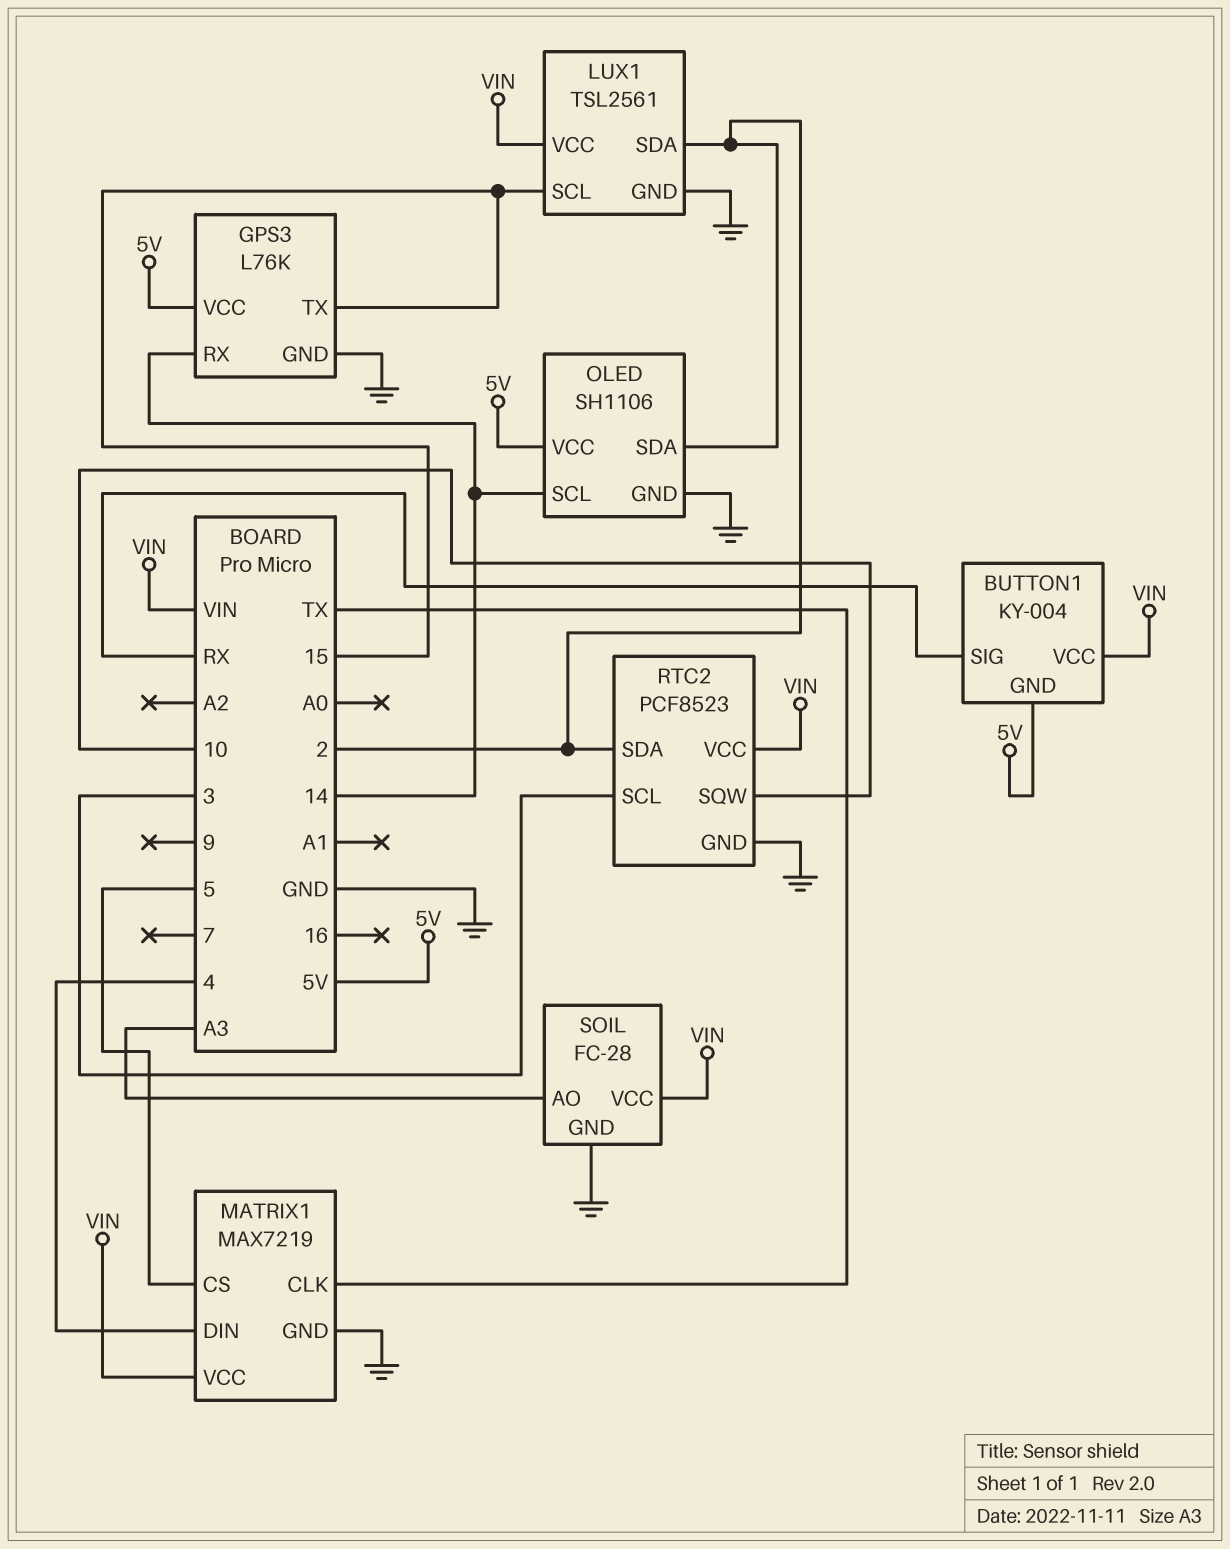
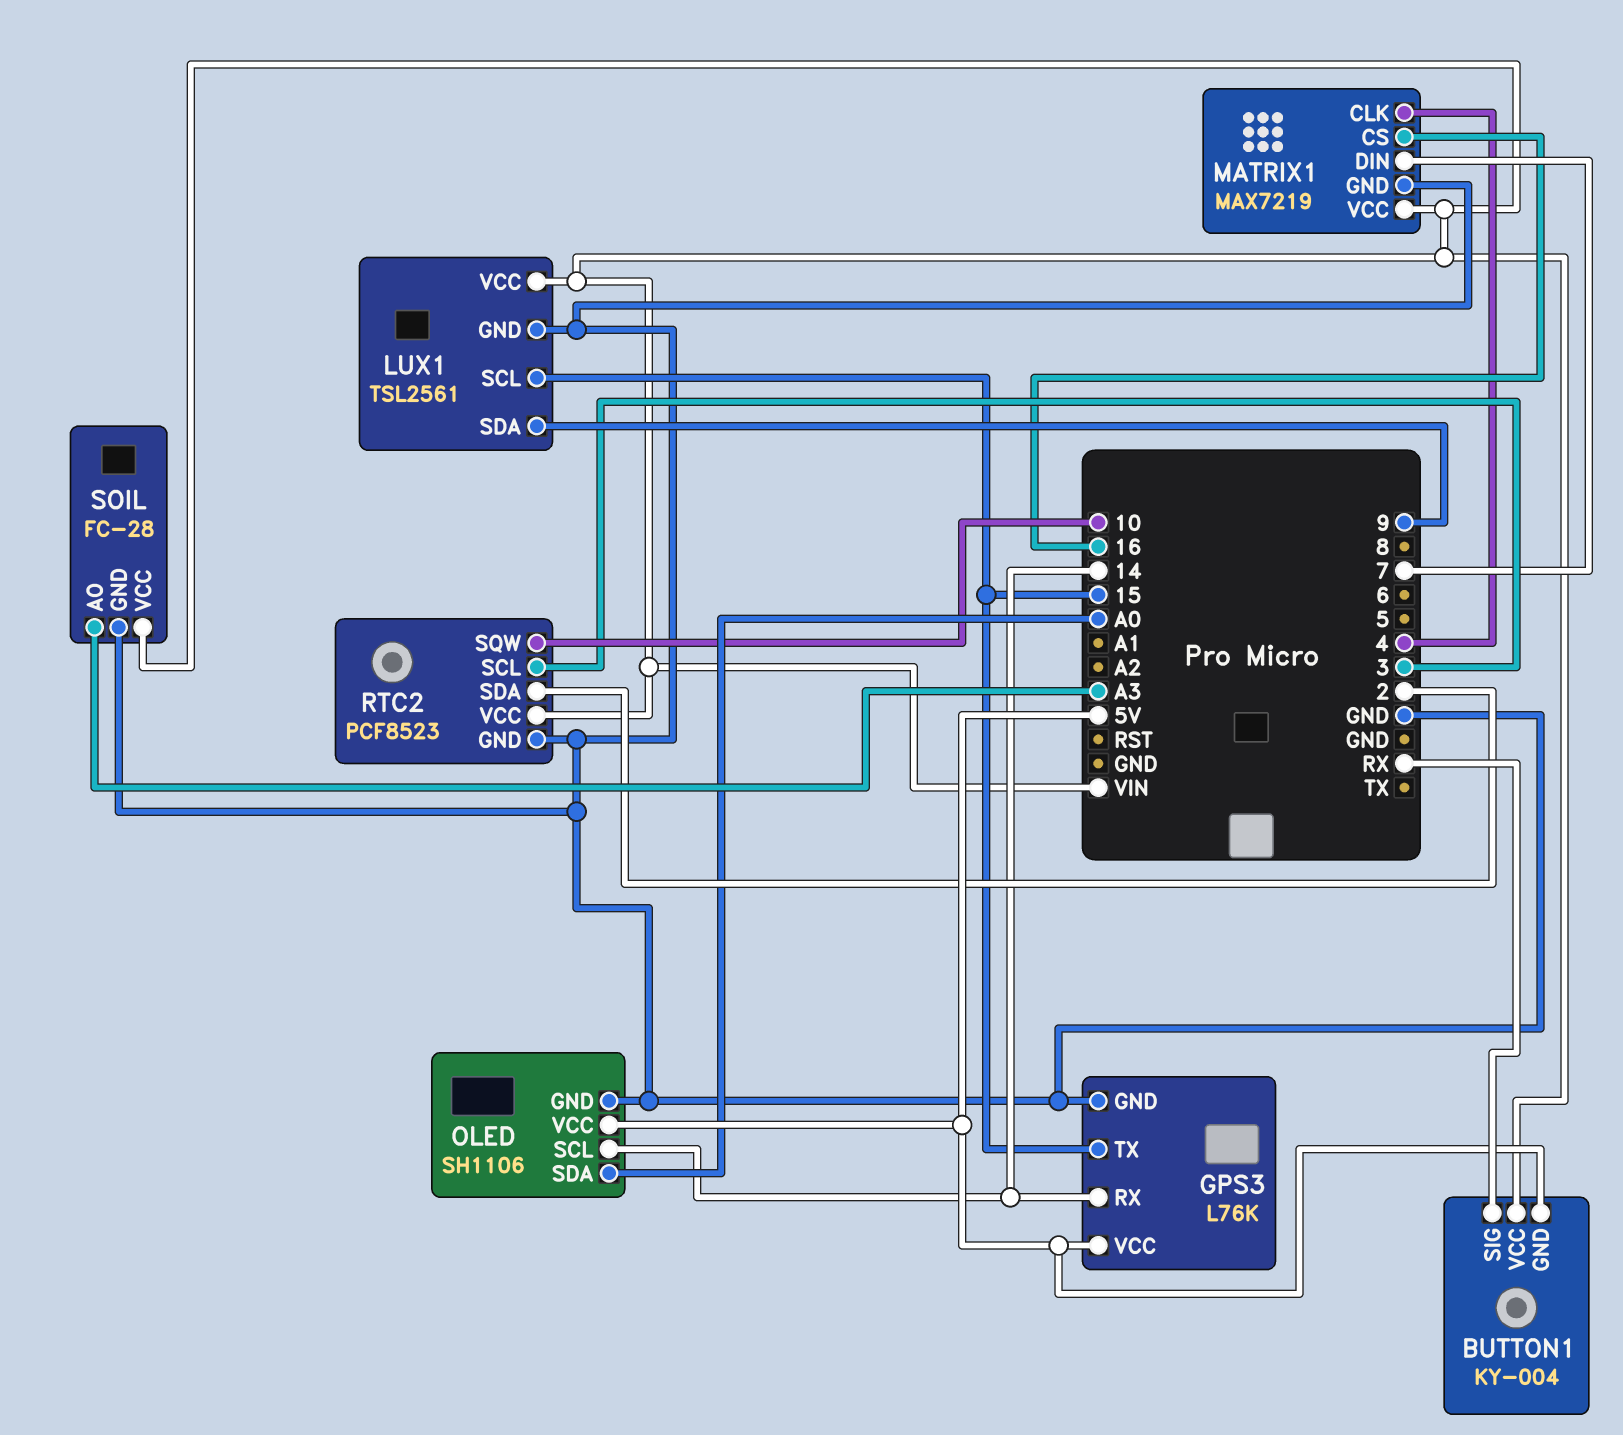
LUX1 pin SDA: 2 -> 9
MATRIX1 pin CLK: TX -> 4
MATRIX1 pin CS: 5 -> 16
MATRIX1 pin DIN: 4 -> 7
OLED pin SDA: 2 -> A0

